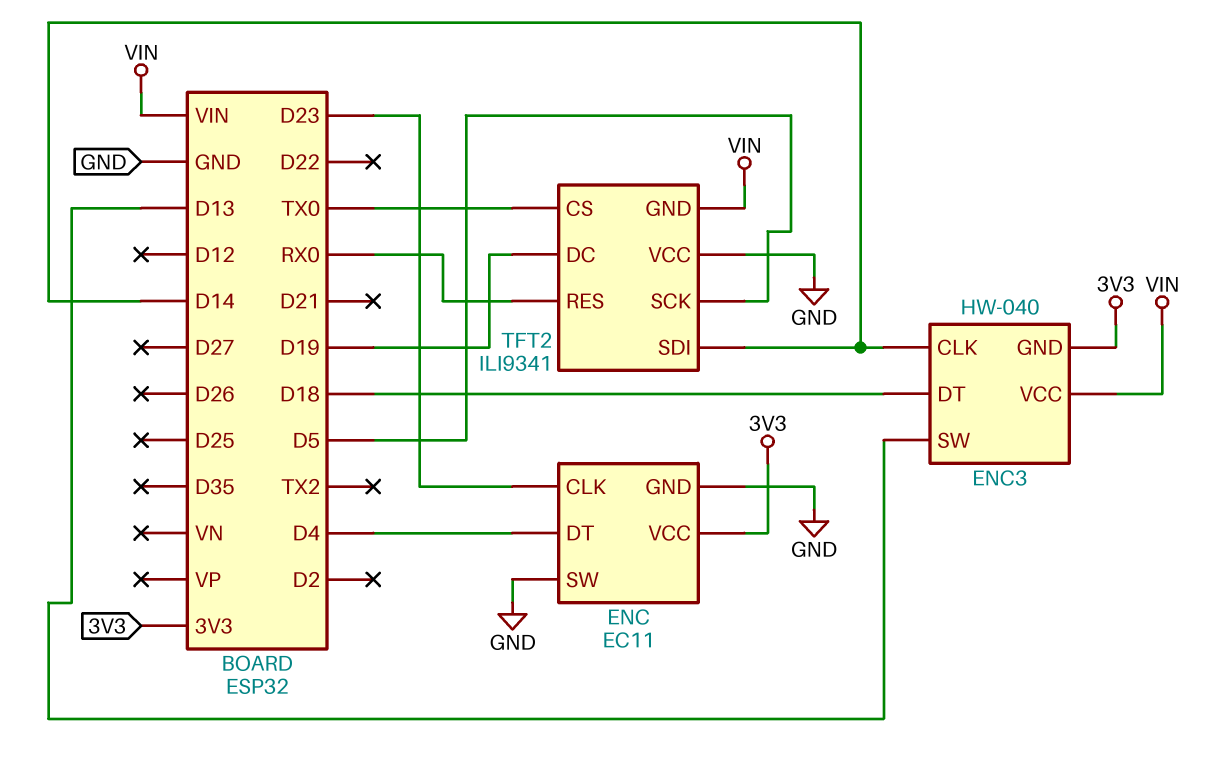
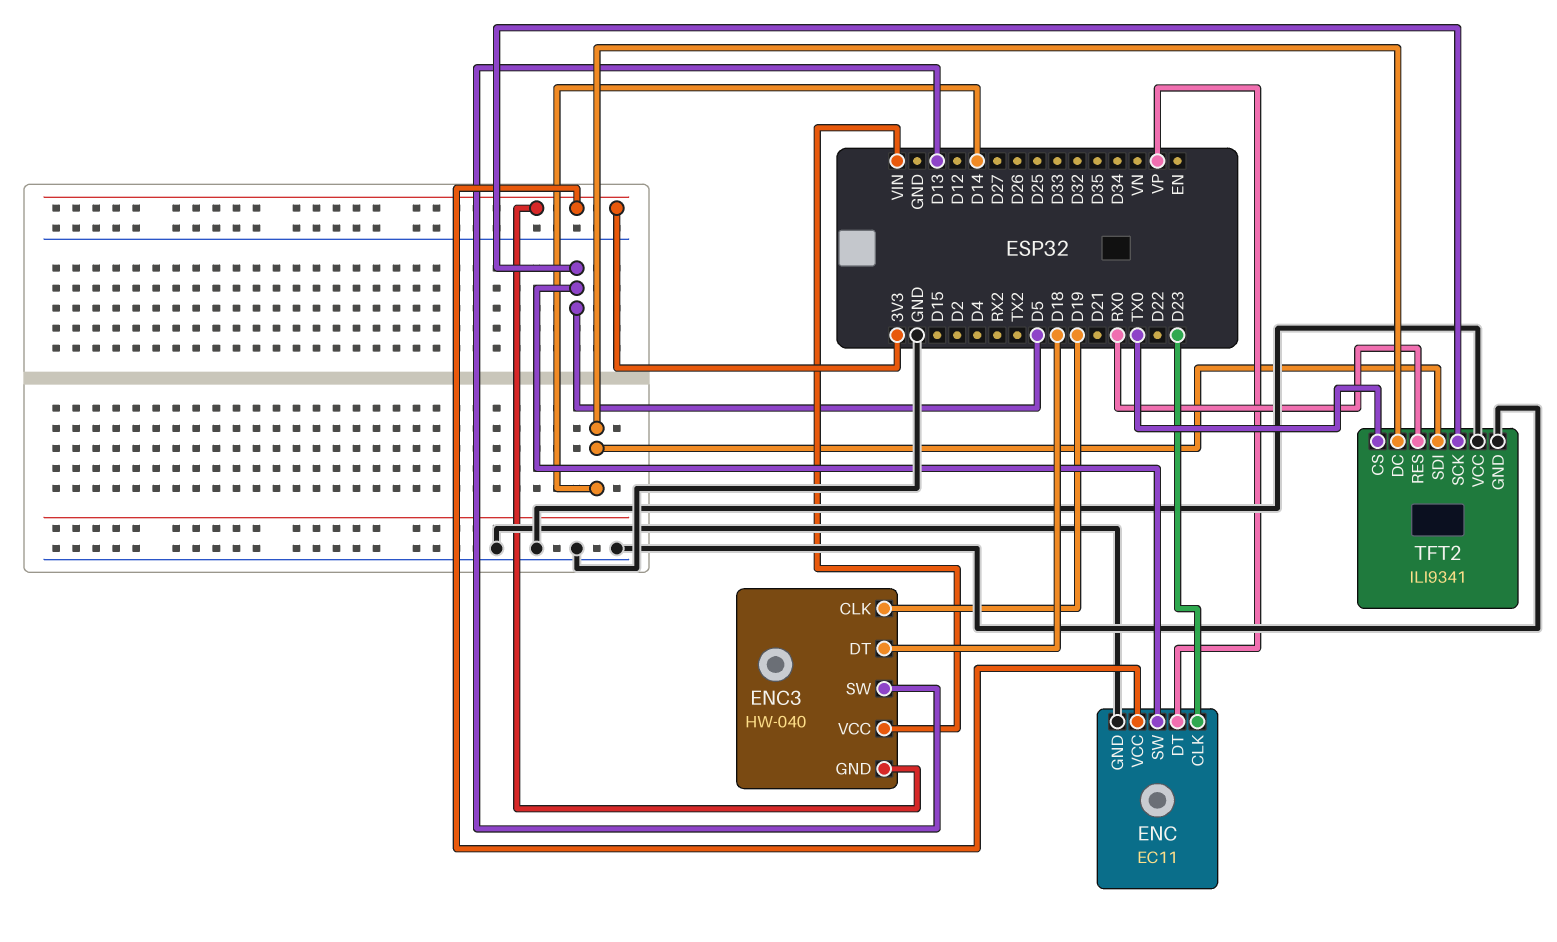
ENC pin DT: D4 -> VP
ENC pin SW: GND -> D5
ENC3 pin CLK: D14 -> D19
TFT2 pin DC: D19 -> D14
TFT2 pin GND: VIN -> GND

